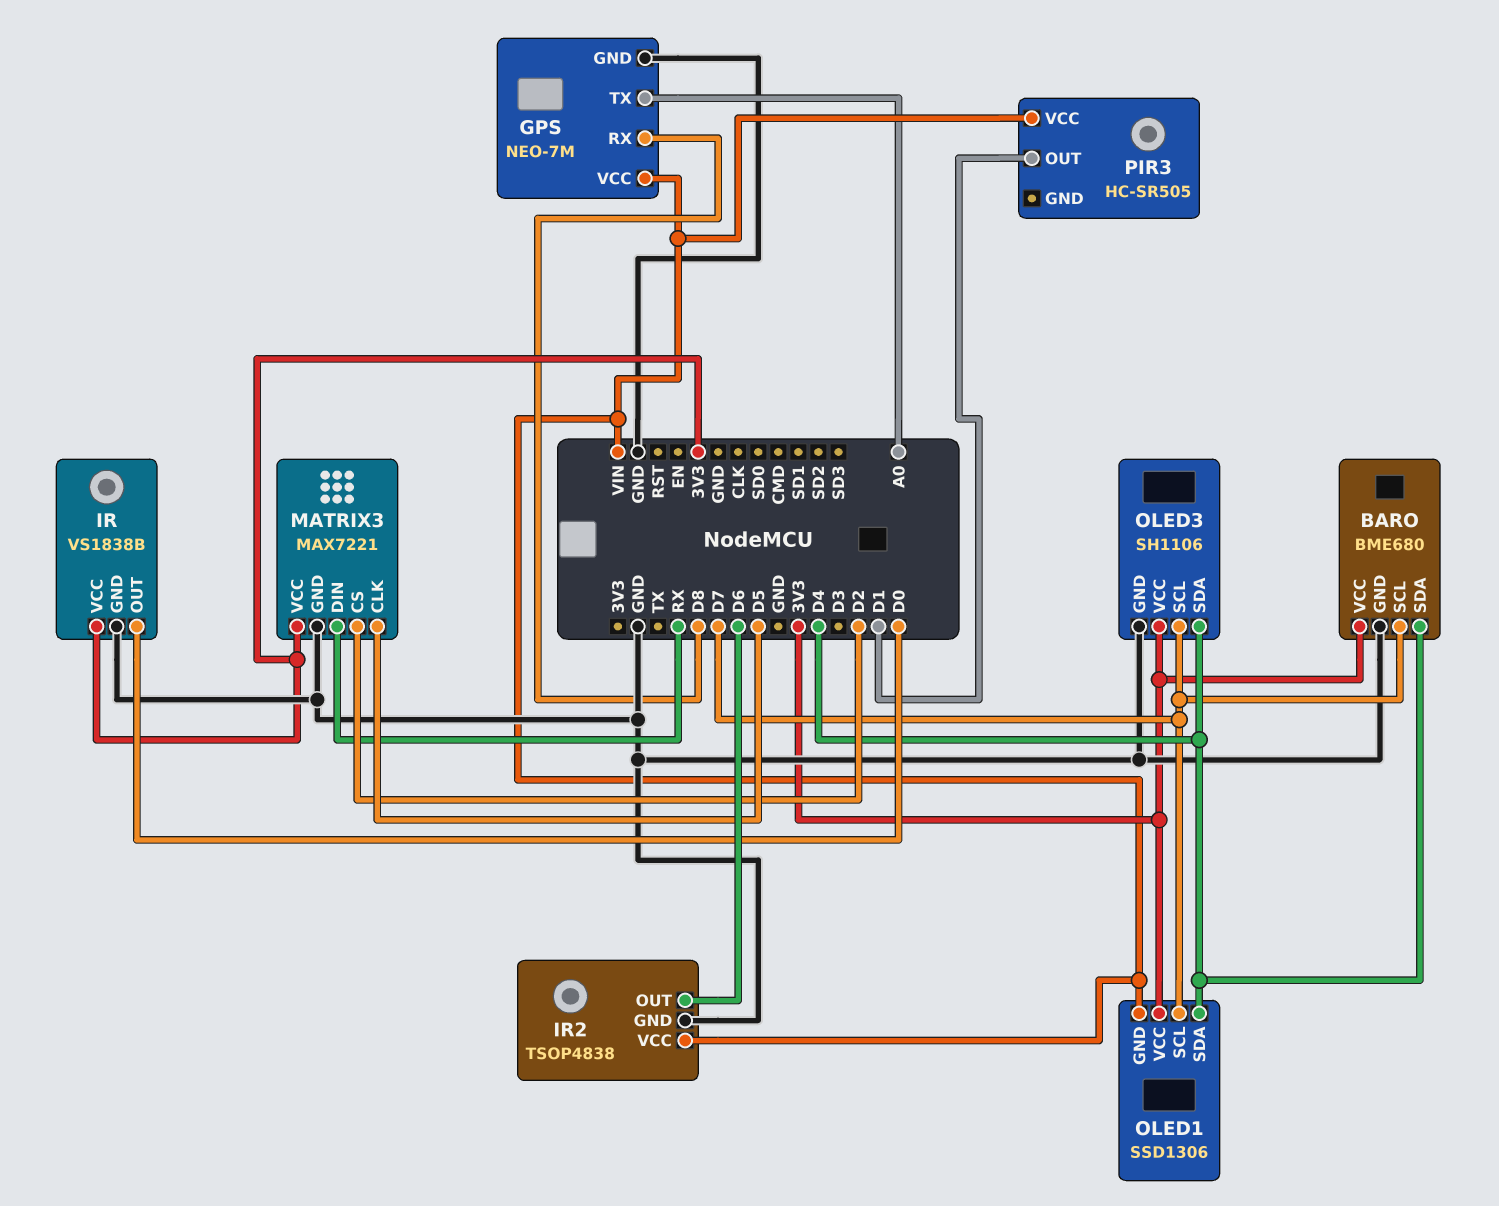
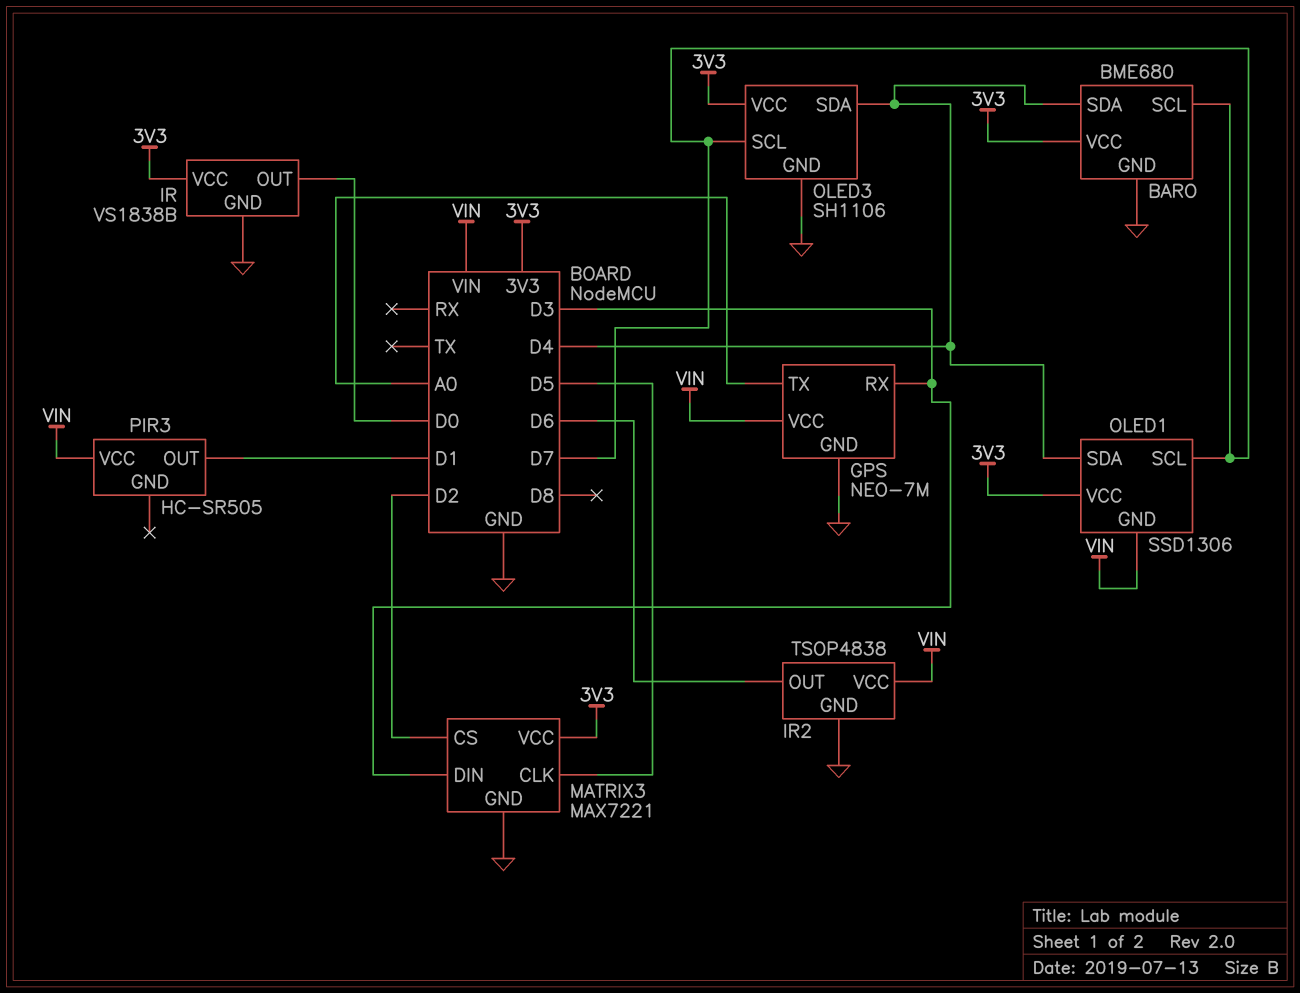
GPS pin RX: D8 -> D3
MATRIX3 pin DIN: RX -> D3

